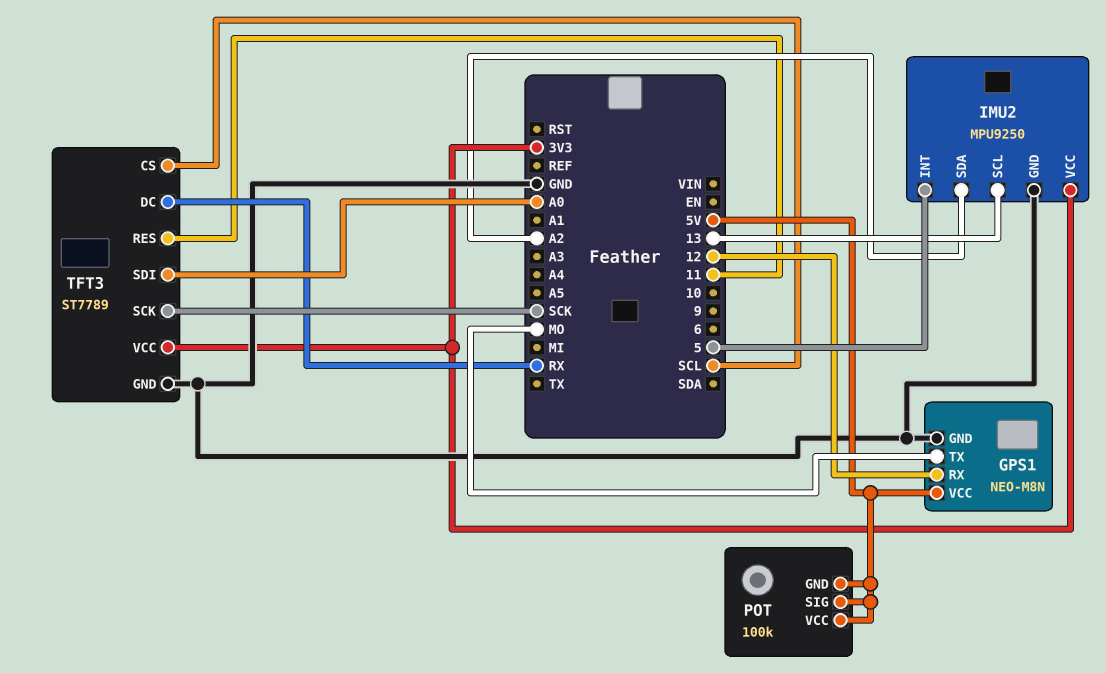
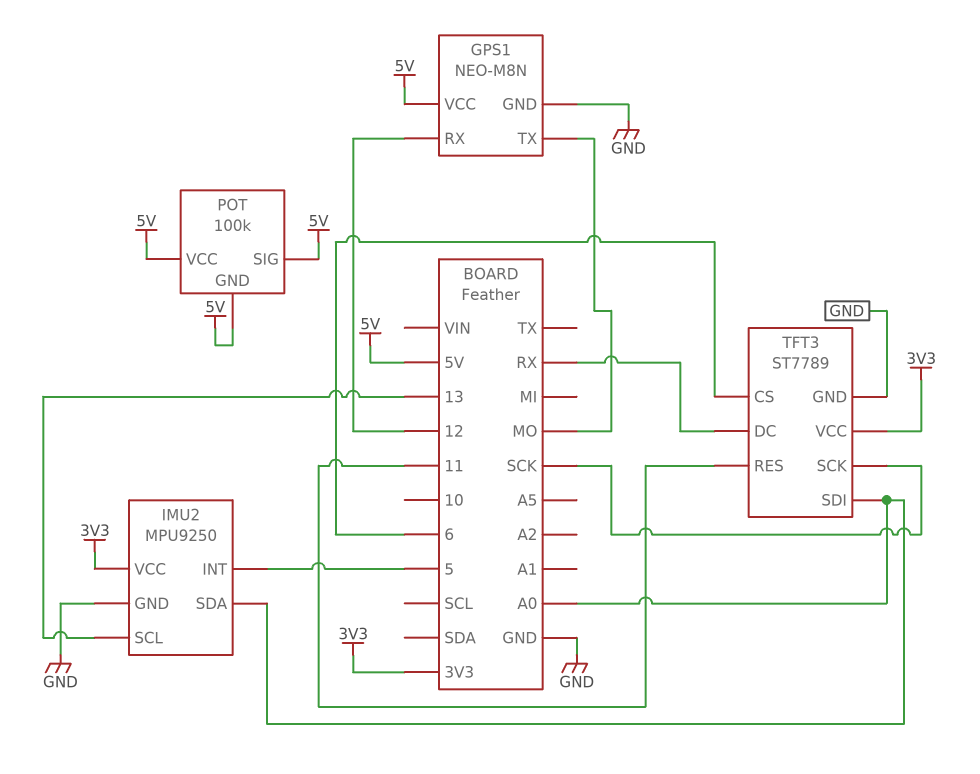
IMU2 pin SDA: A2 -> A0
TFT3 pin CS: SCL -> 6

